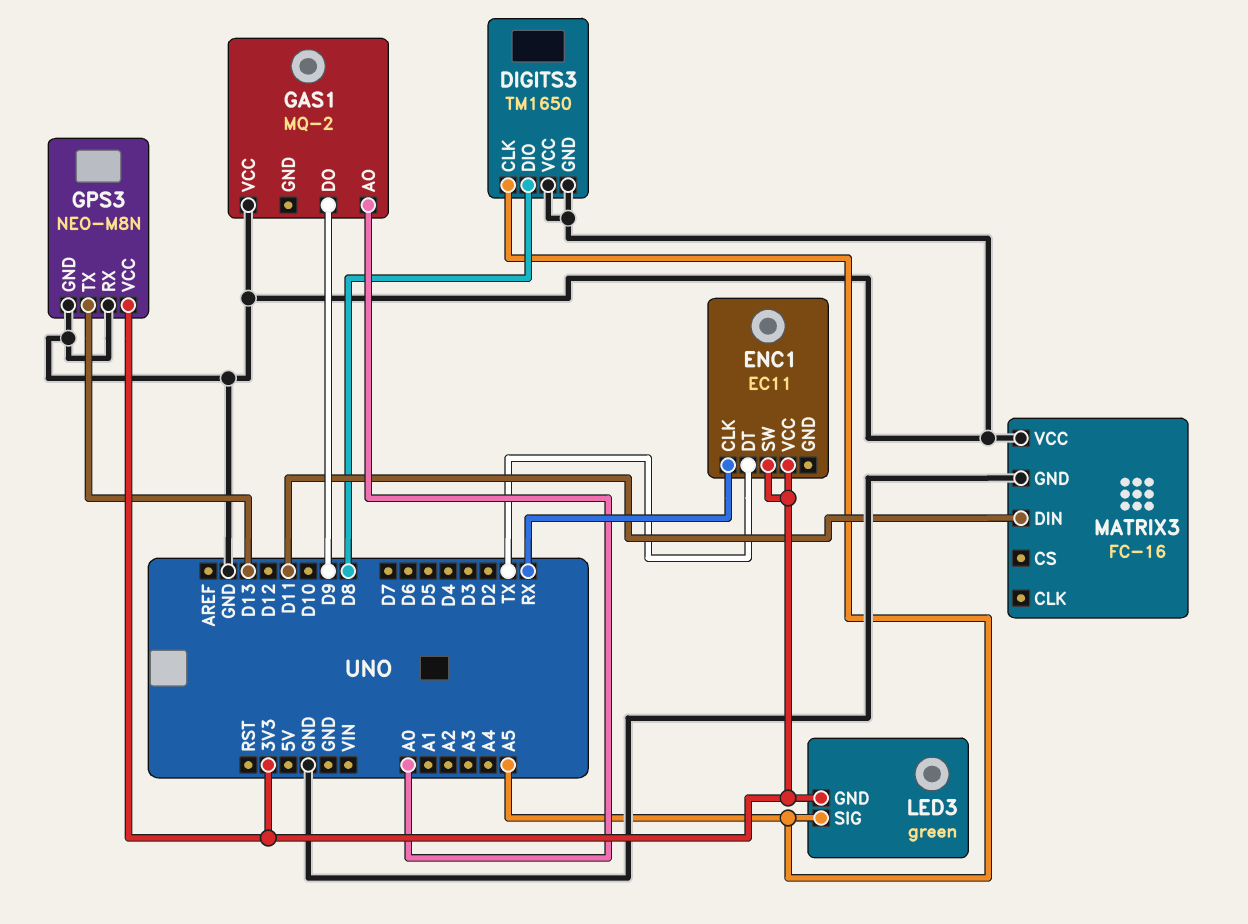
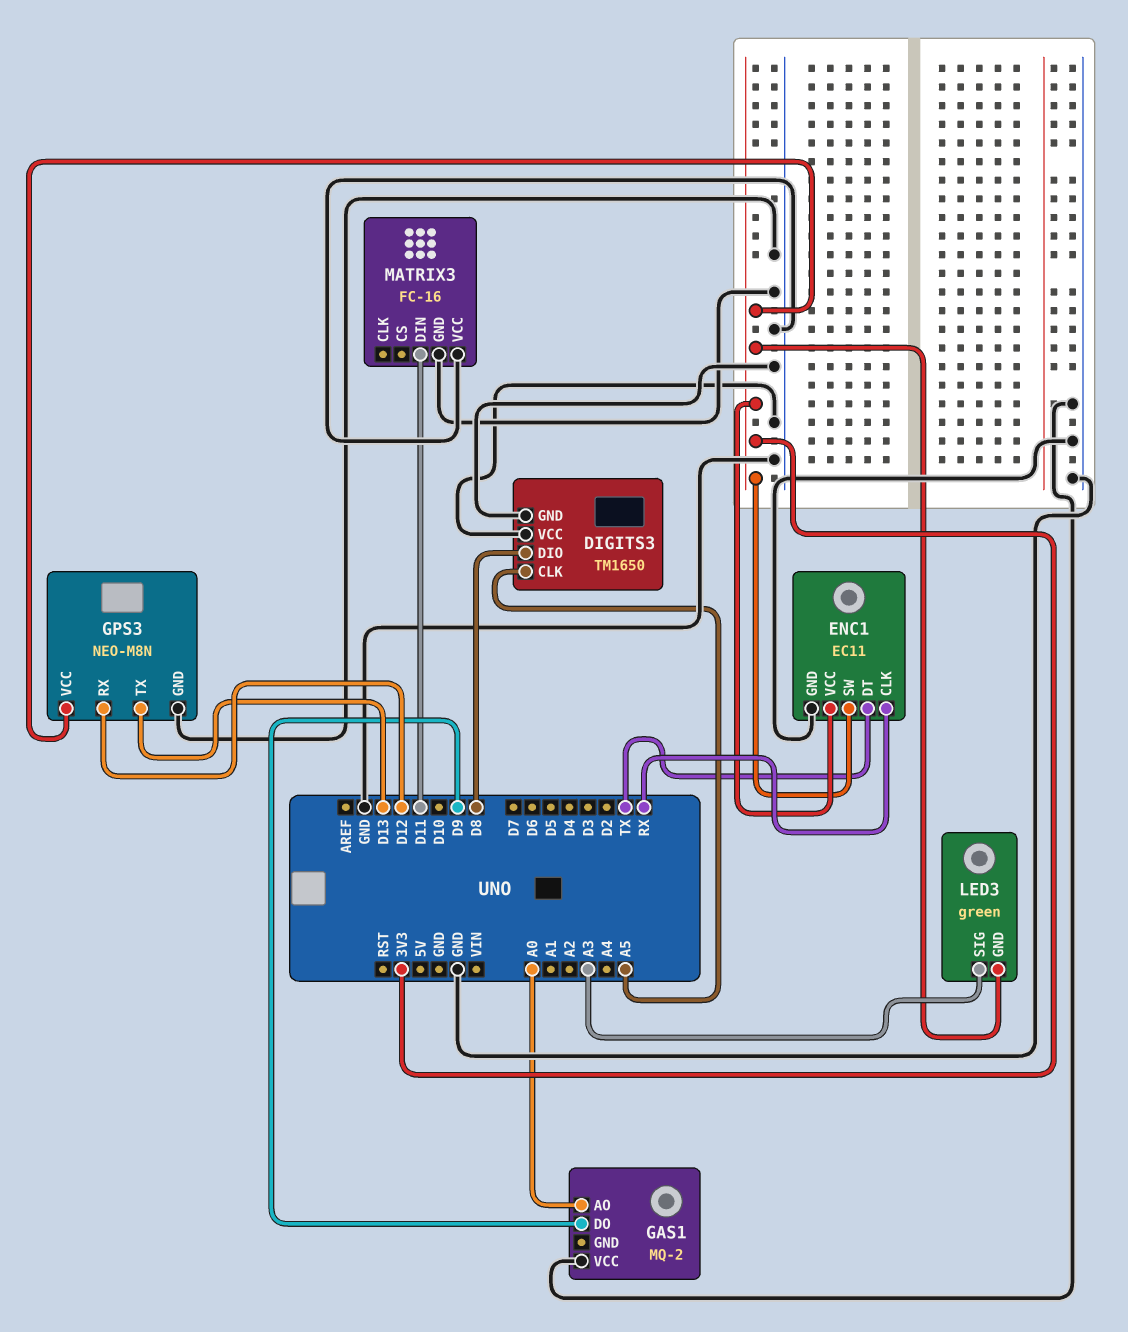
ENC1 pin GND: none -> GND
GPS3 pin RX: GND -> D12
LED3 pin SIG: A5 -> A3

